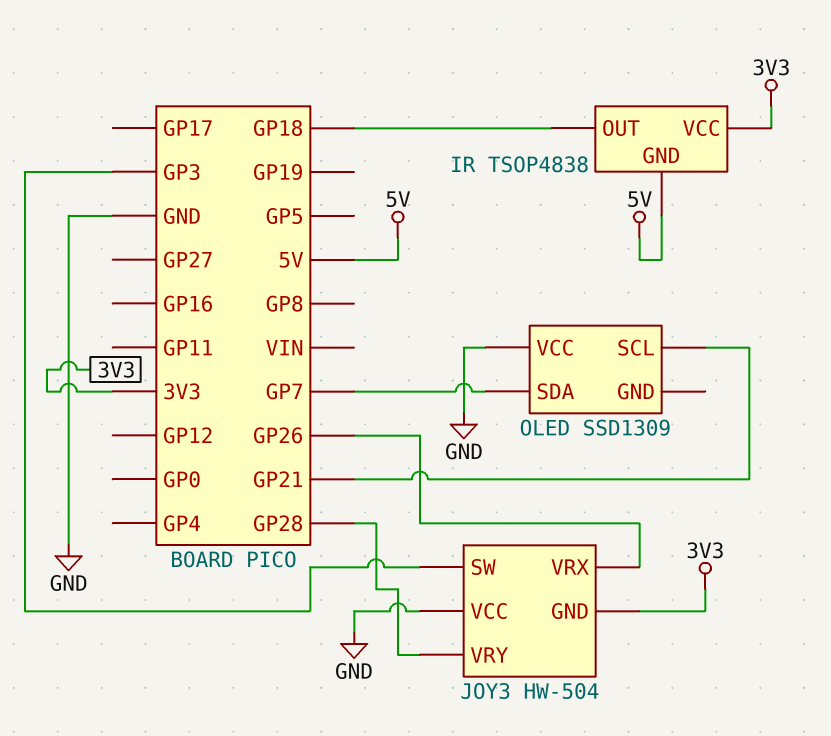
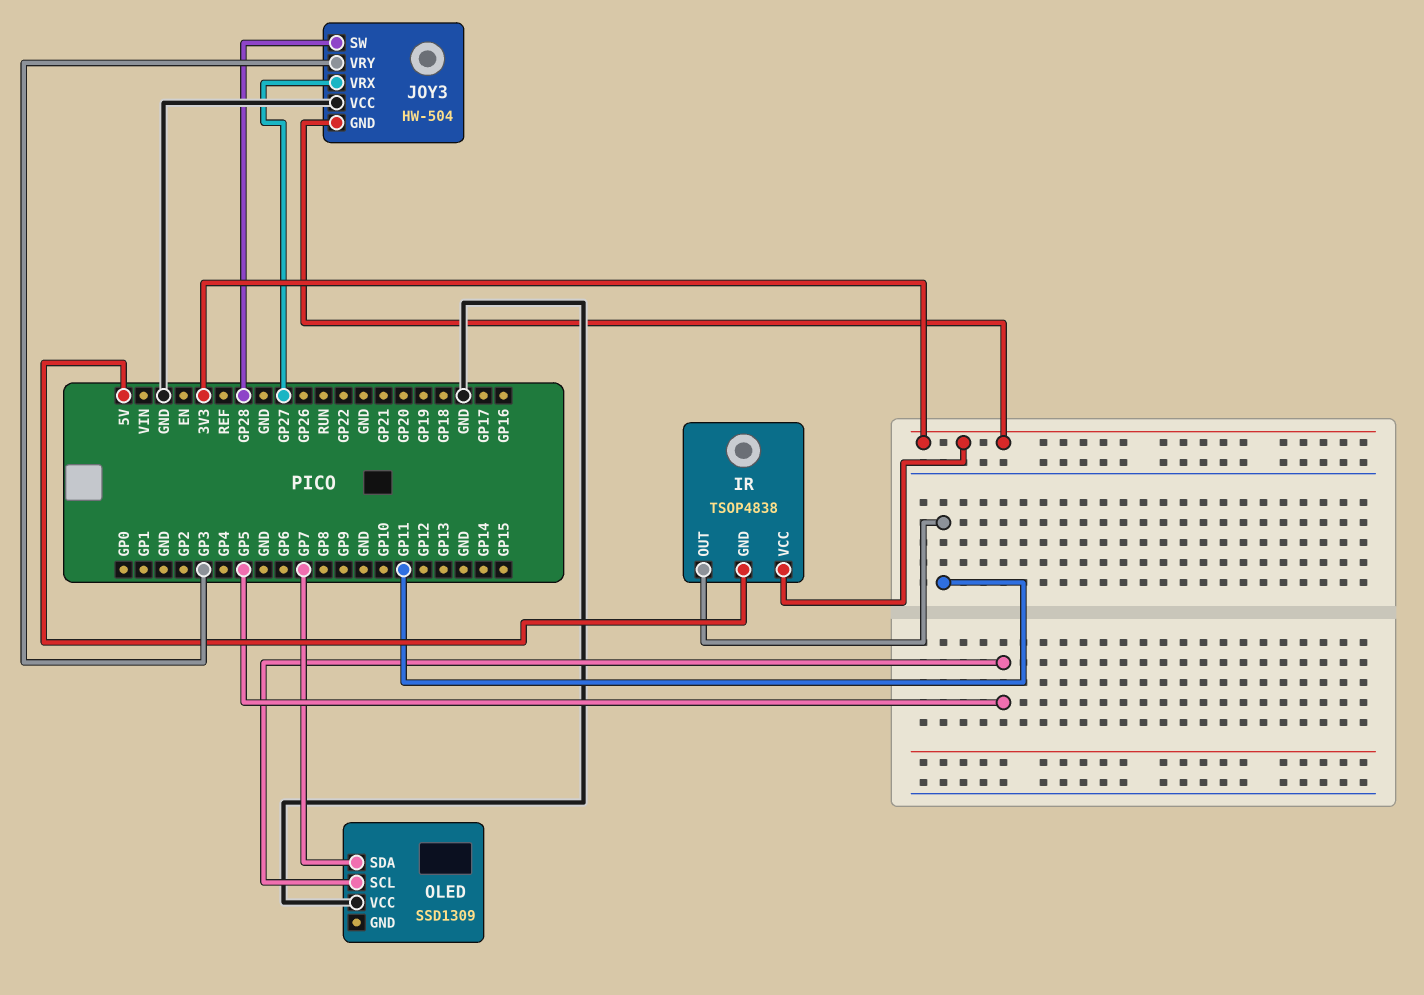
IR pin OUT: GP18 -> GP11
JOY3 pin SW: GP3 -> GP28
JOY3 pin VRX: GP26 -> GP27
JOY3 pin VRY: GP28 -> GP3
OLED pin SCL: GP21 -> GP5

